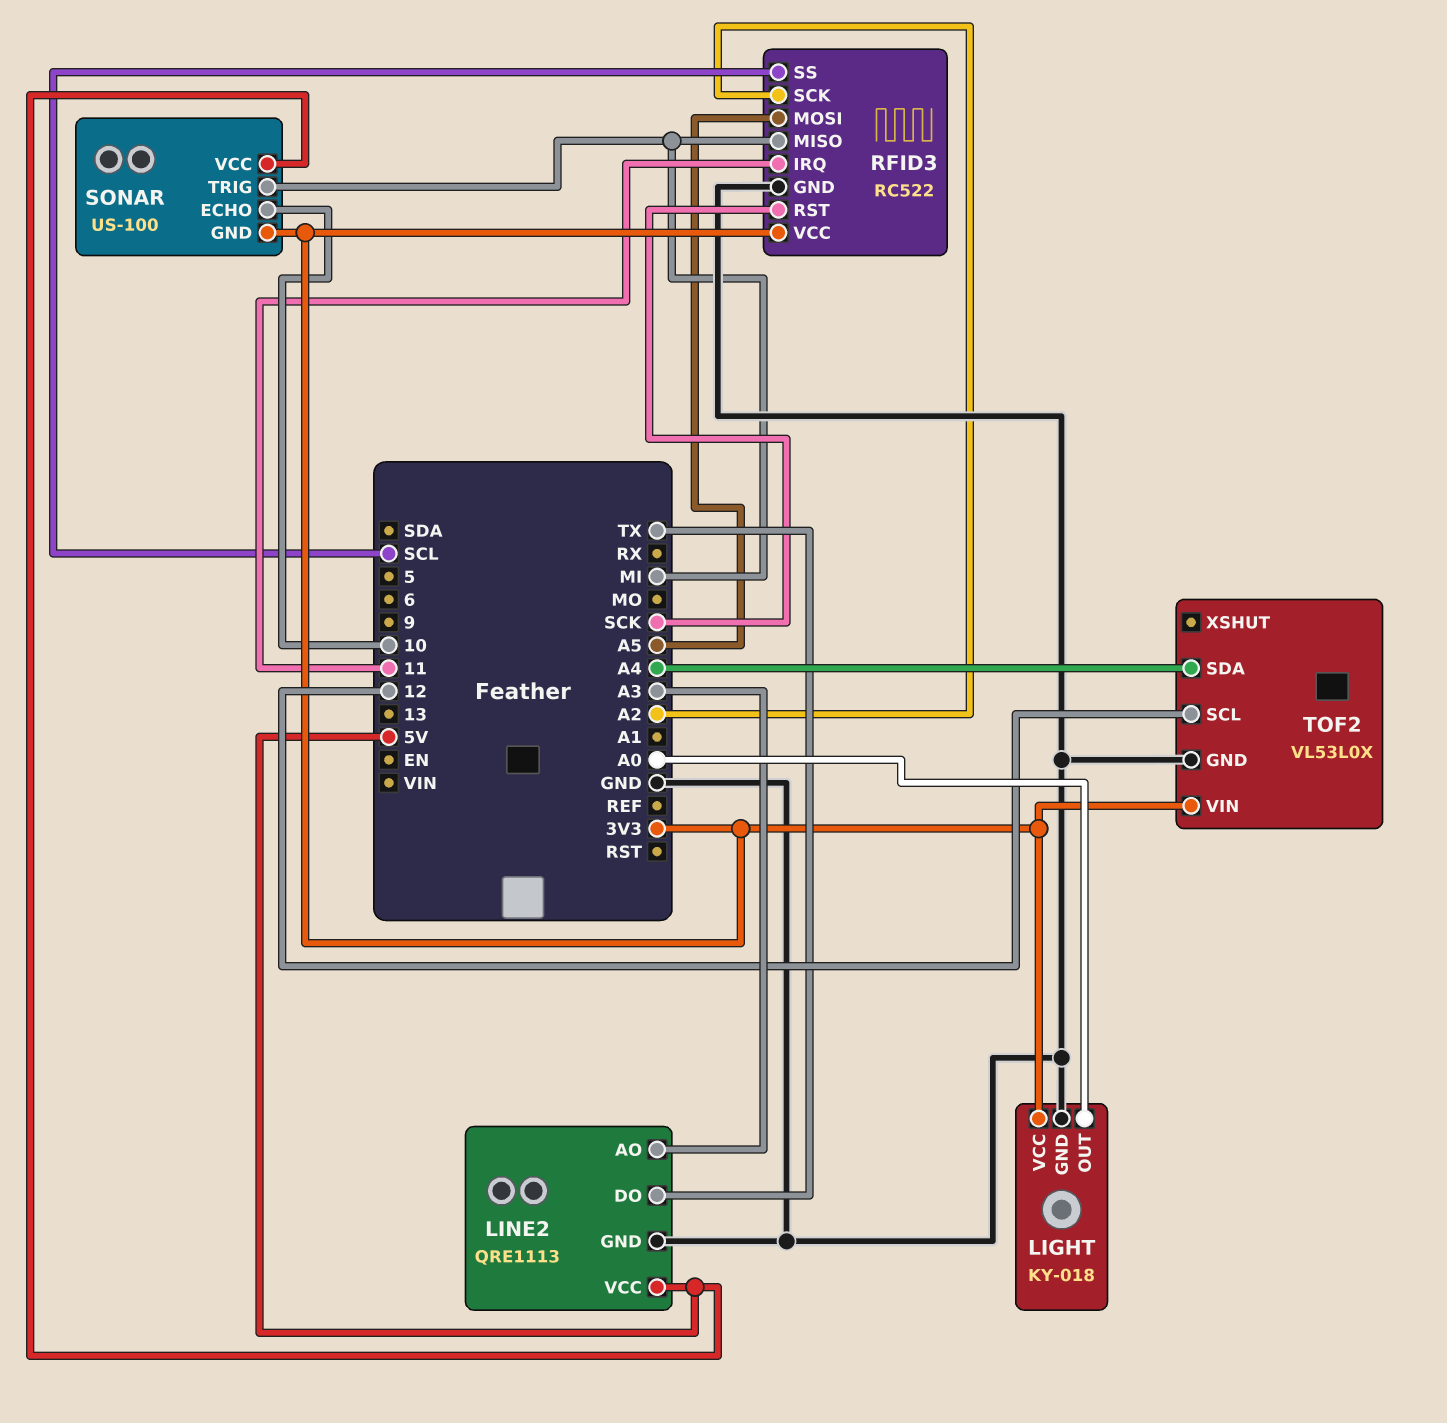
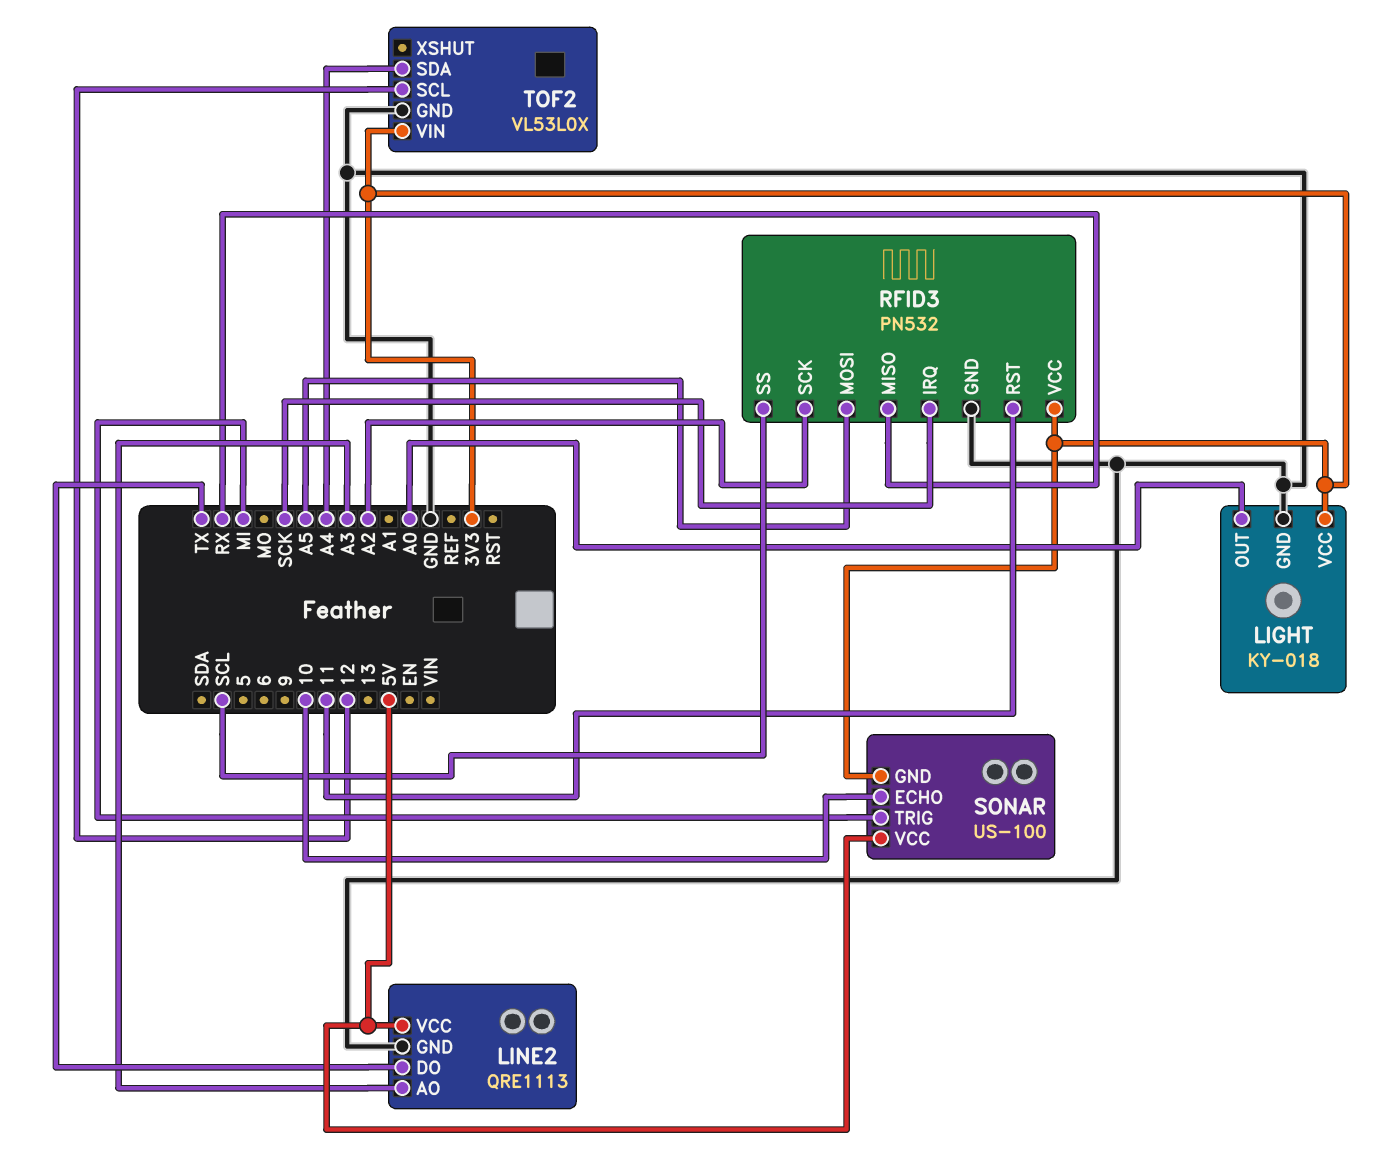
RFID3: RC522 -> PN532
RFID3 pin IRQ: 11 -> SCK
RFID3 pin MISO: MI -> RX
RFID3 pin RST: SCK -> 11

